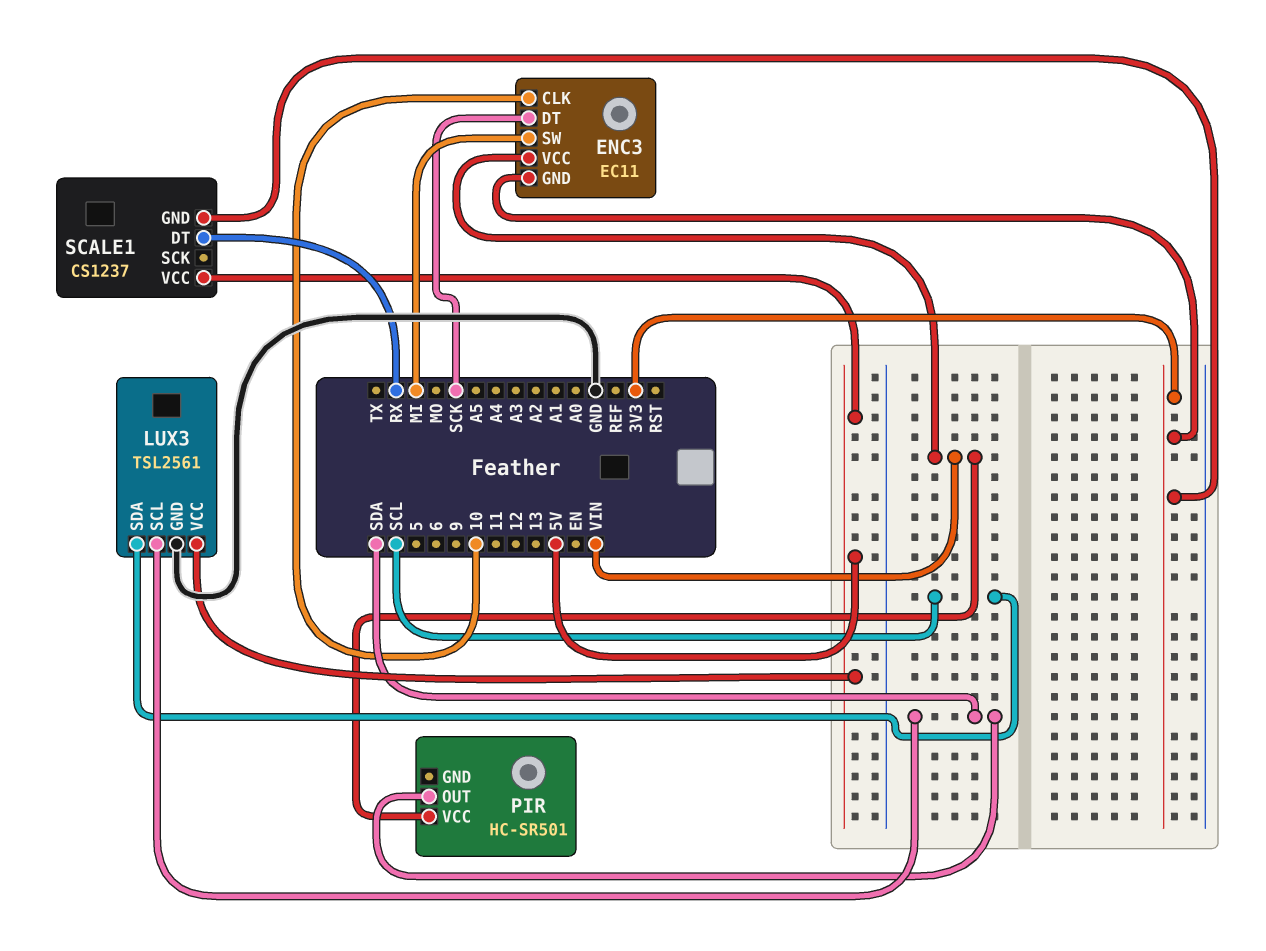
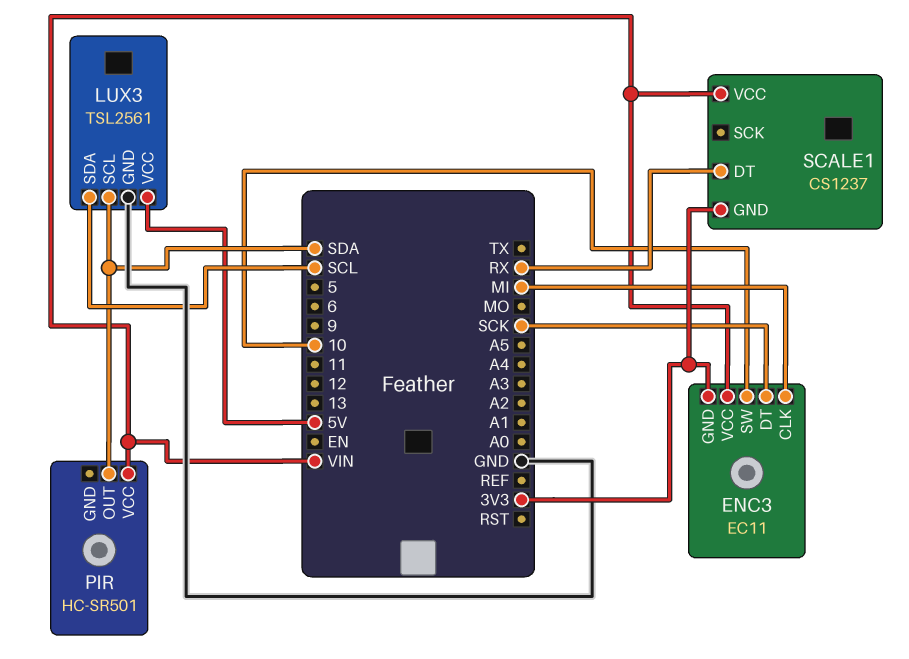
ENC3 pin CLK: 10 -> MI
ENC3 pin SW: MI -> 10
SCALE1 pin VCC: 5V -> VIN

